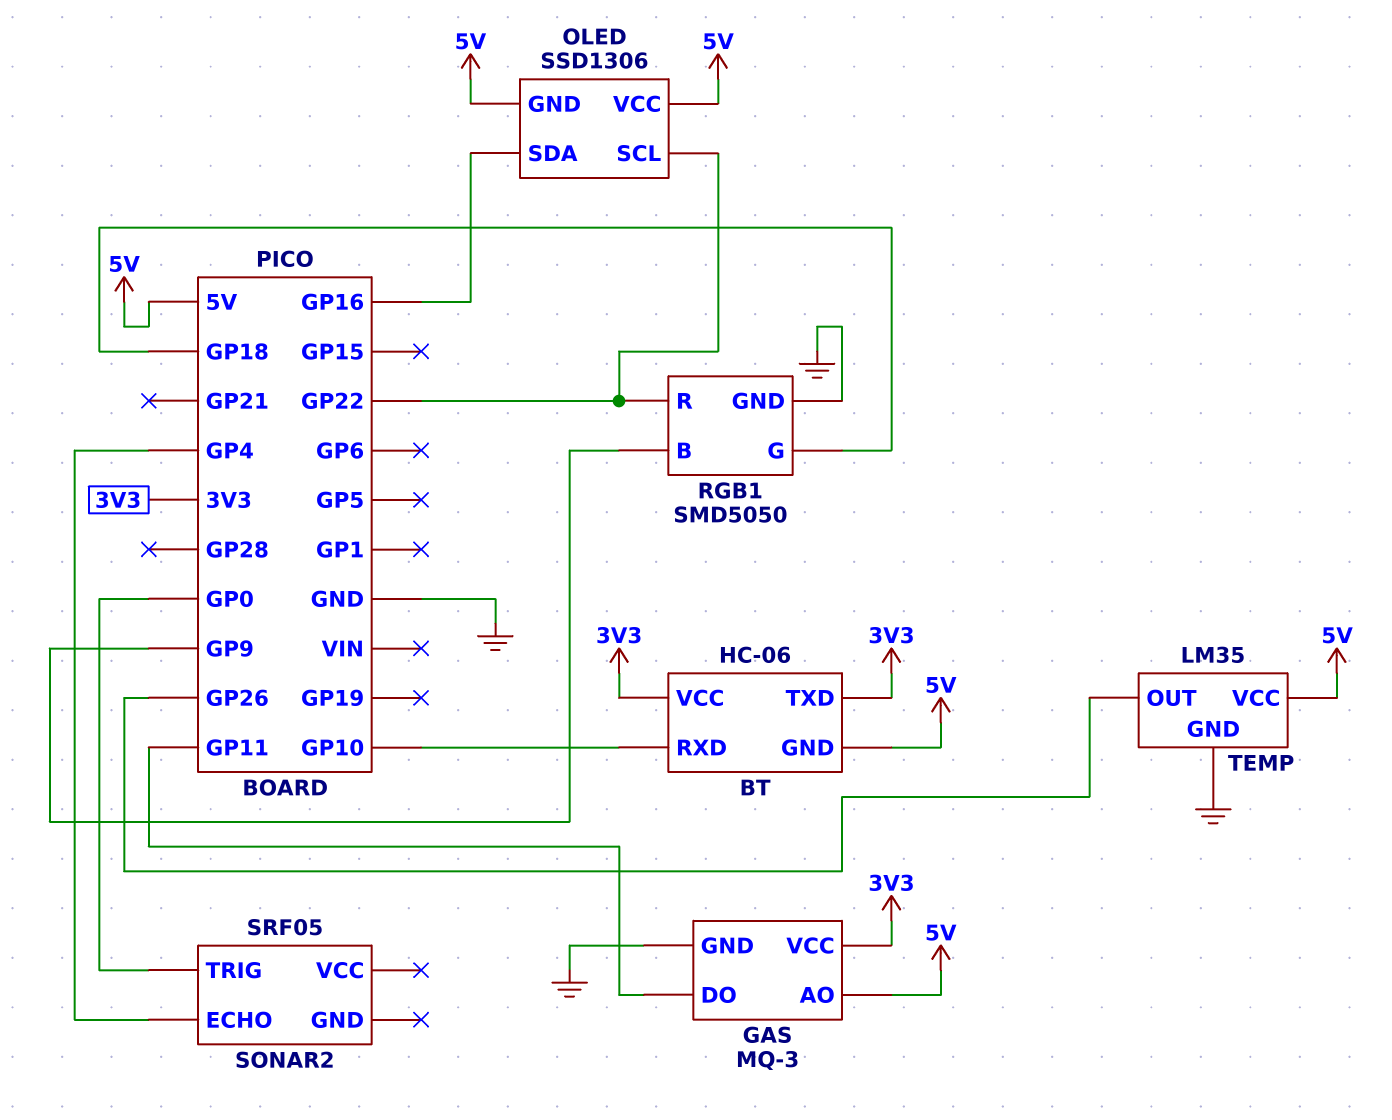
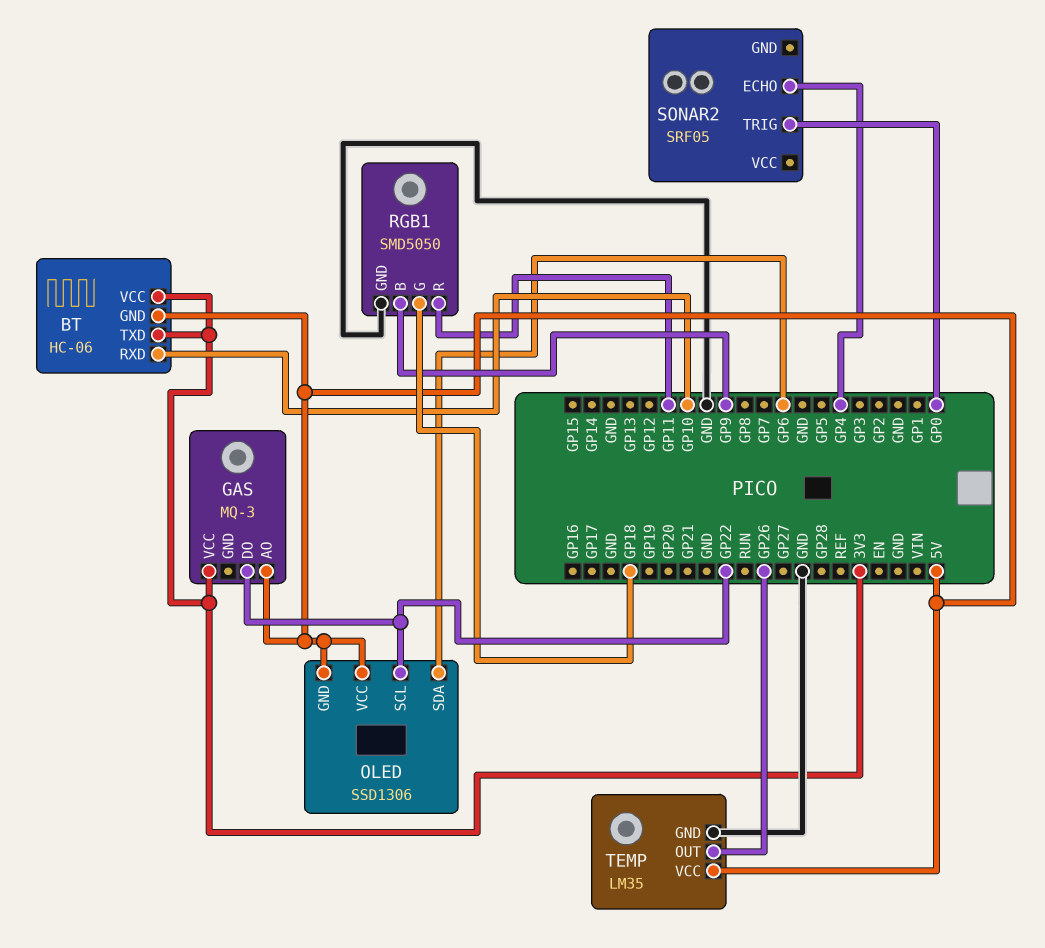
GAS pin DO: GP11 -> GP22
GAS pin GND: GND -> none
OLED pin SDA: GP16 -> GP6
RGB1 pin R: GP22 -> GP11

